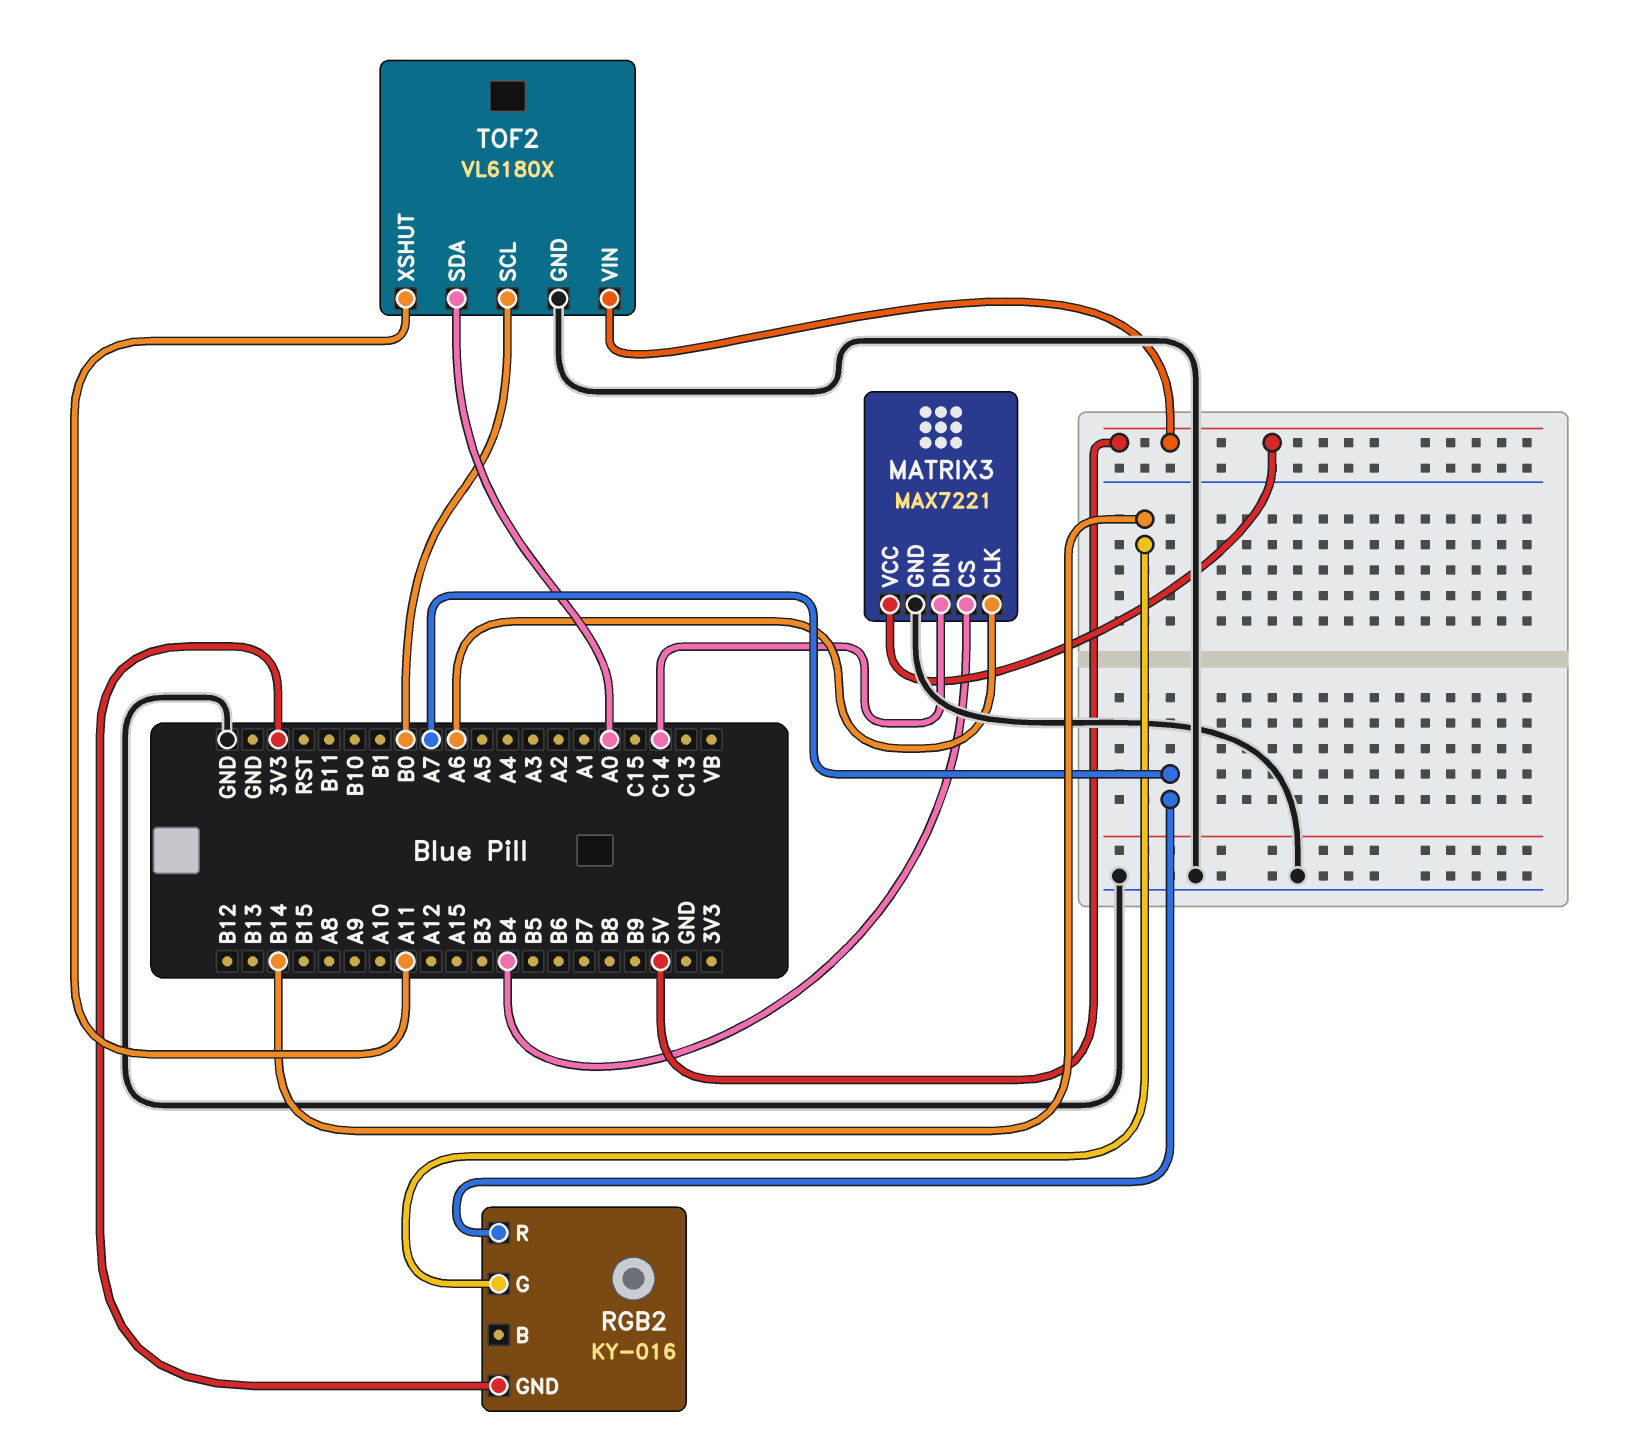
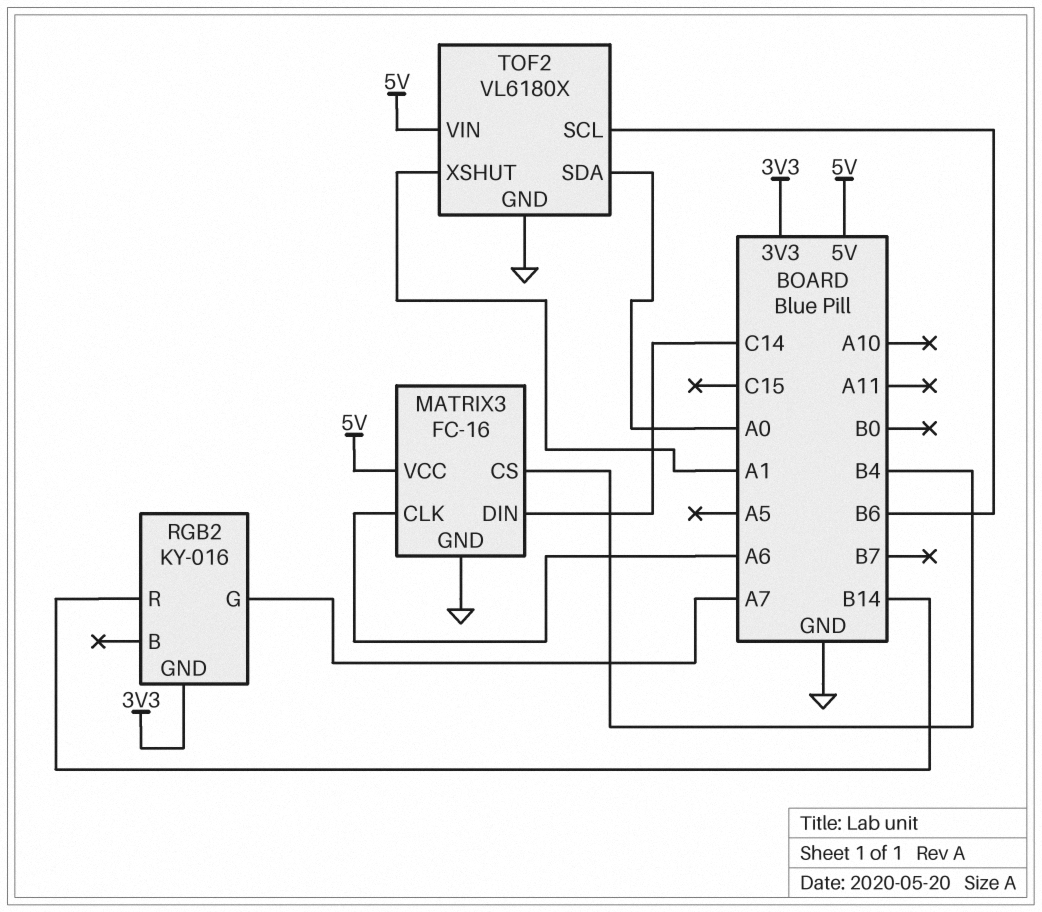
MATRIX3: MAX7221 -> FC-16
RGB2 pin G: B14 -> A7
RGB2 pin R: A7 -> B14
TOF2 pin SCL: B0 -> B6
TOF2 pin XSHUT: A11 -> A1

